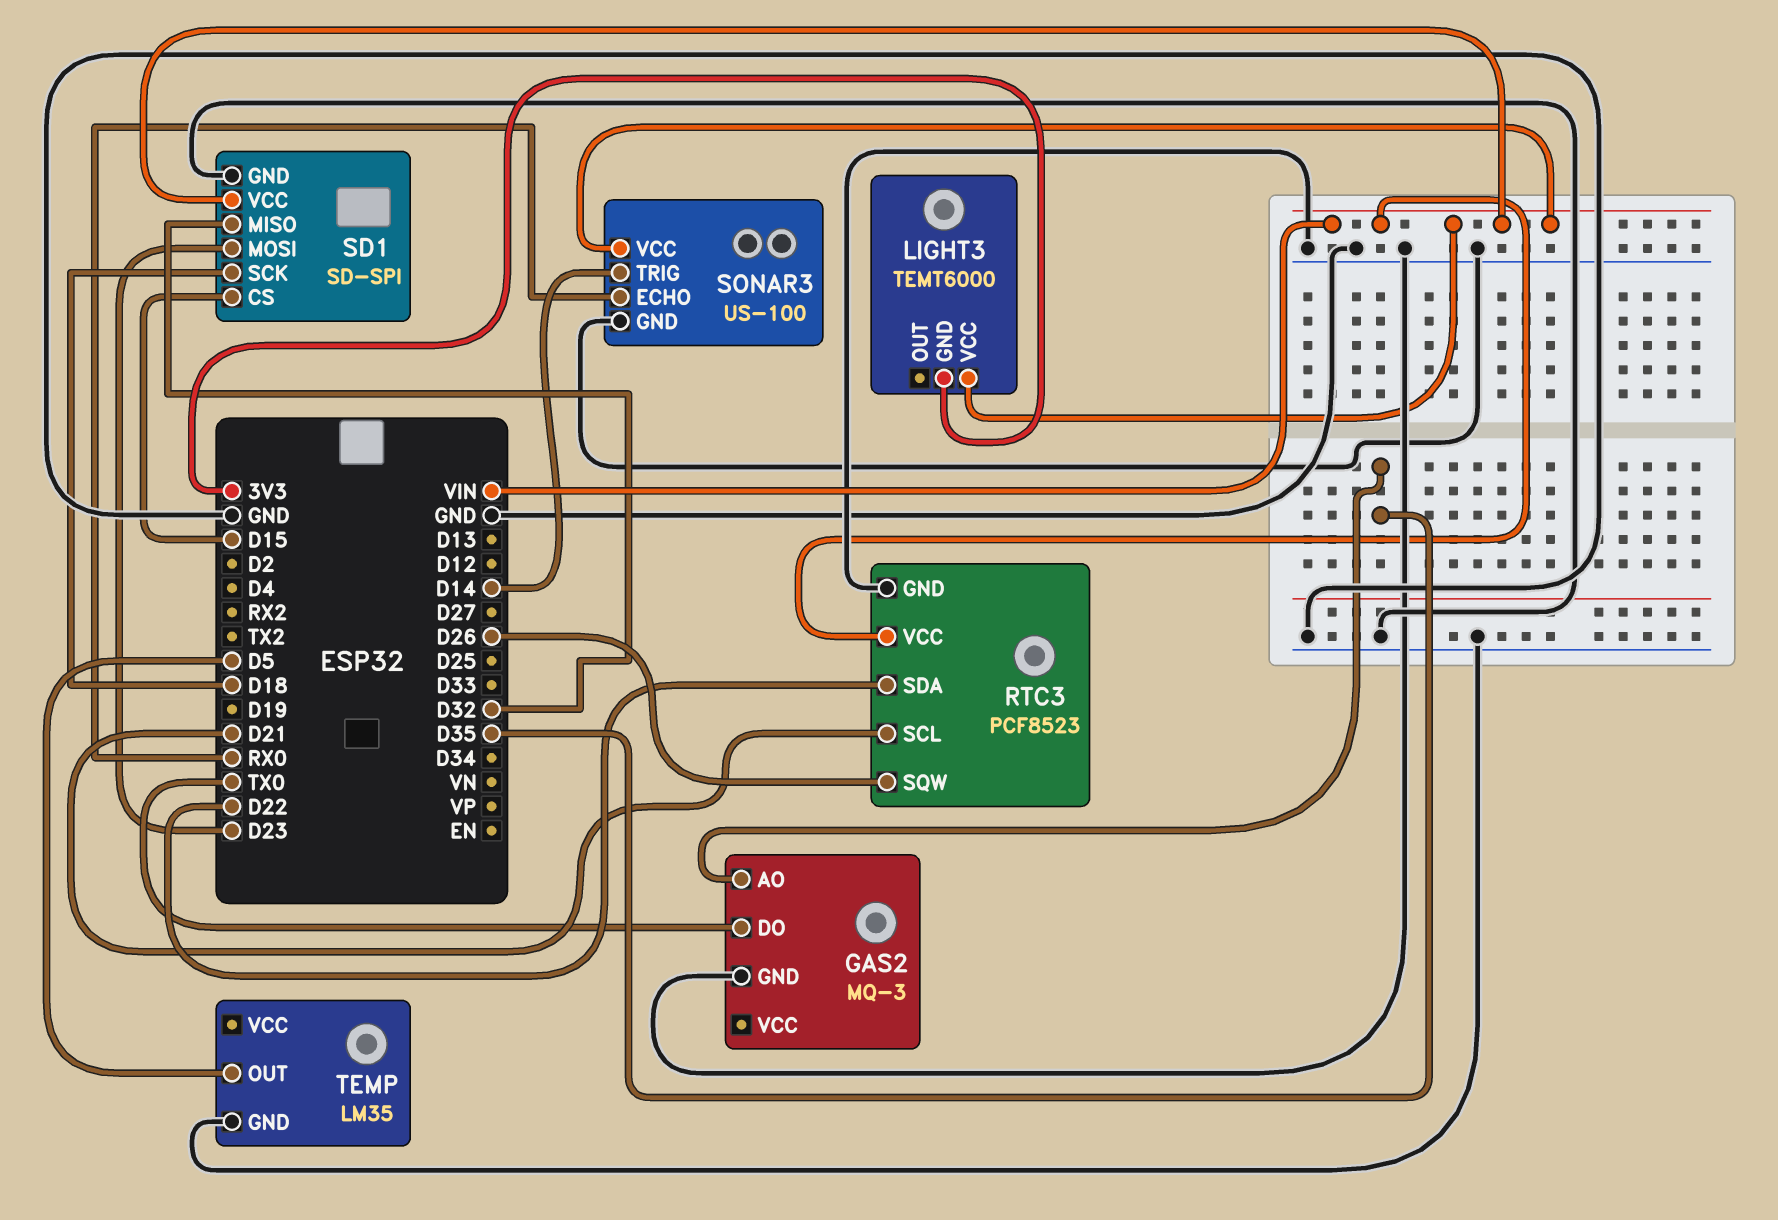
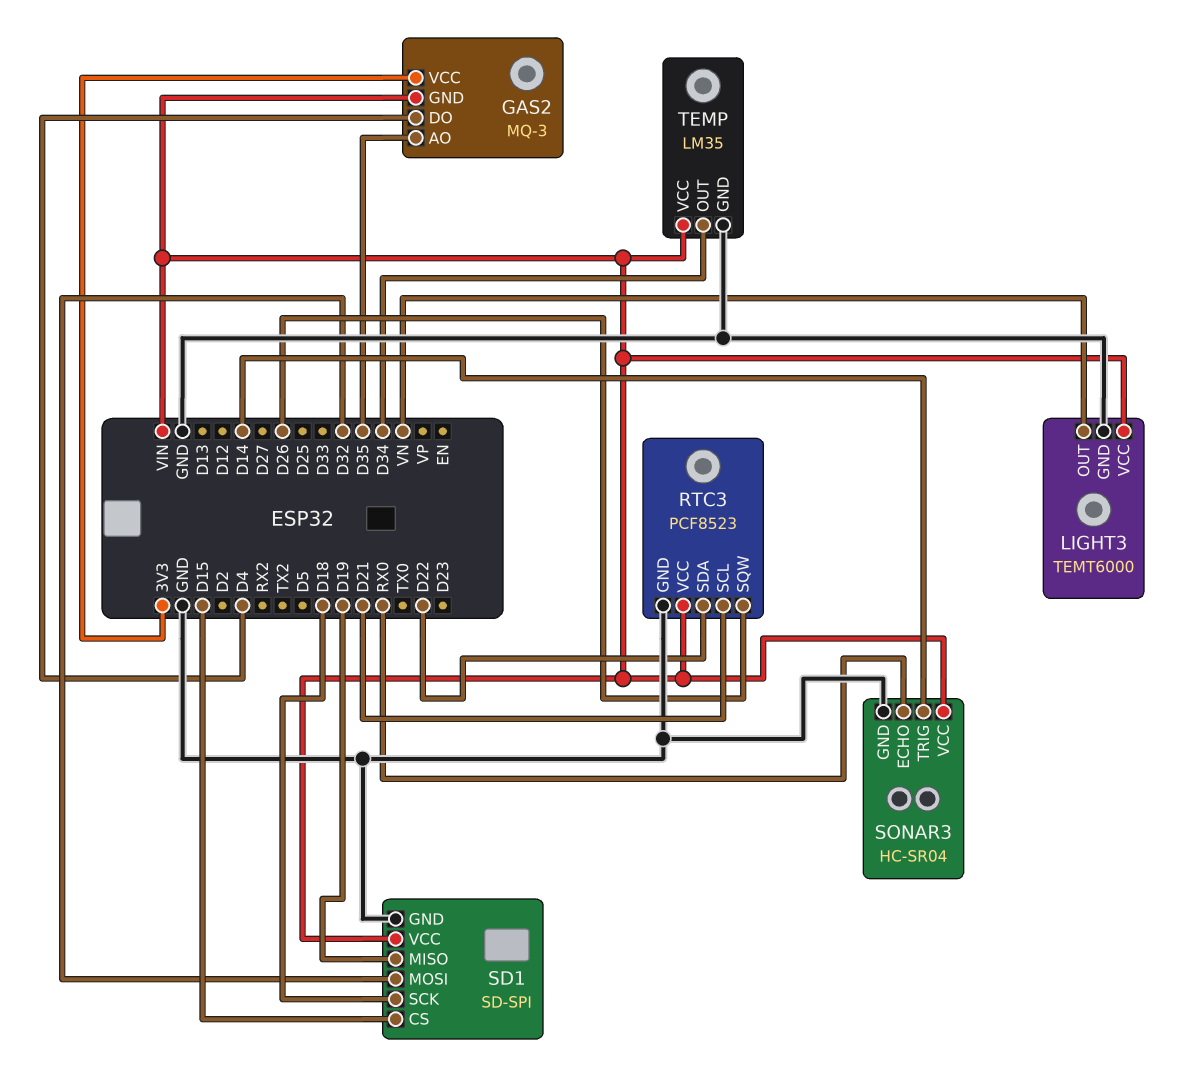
GAS2 pin DO: TX0 -> D4
GAS2 pin GND: GND -> VIN
GAS2 pin VCC: none -> 3V3
LIGHT3 pin GND: 3V3 -> GND
LIGHT3 pin OUT: none -> VN
SD1 pin MISO: D32 -> D19
SD1 pin MOSI: D23 -> D32
SONAR3: US-100 -> HC-SR04
TEMP pin OUT: D5 -> D34
TEMP pin VCC: none -> VIN

